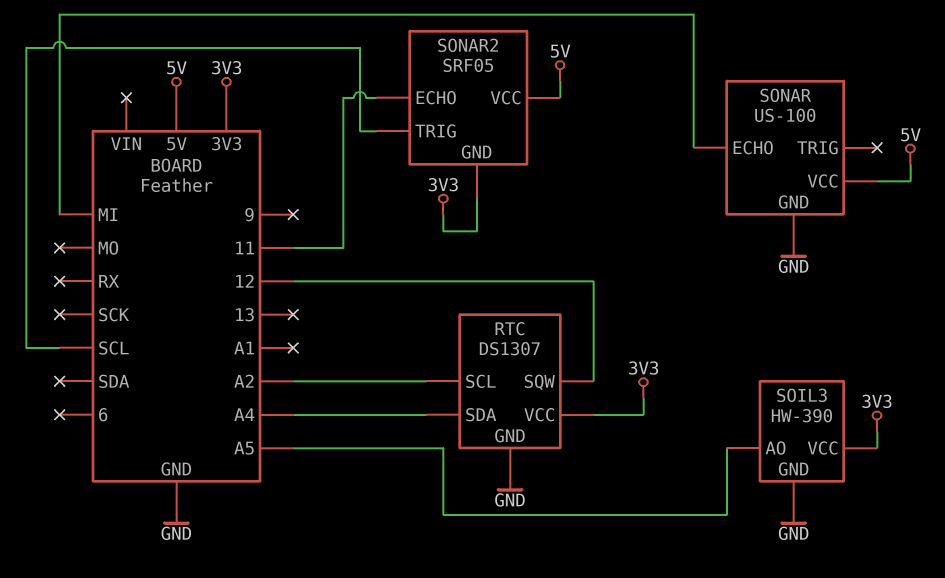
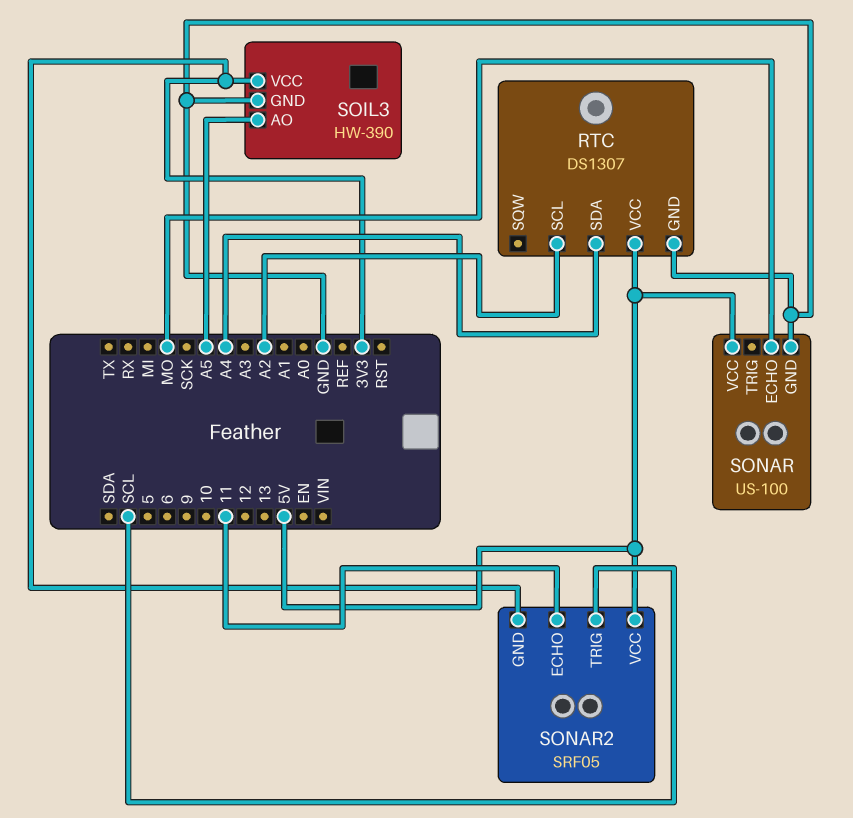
RTC pin SQW: 12 -> none
RTC pin VCC: 3V3 -> 5V
SONAR pin ECHO: MI -> MO

